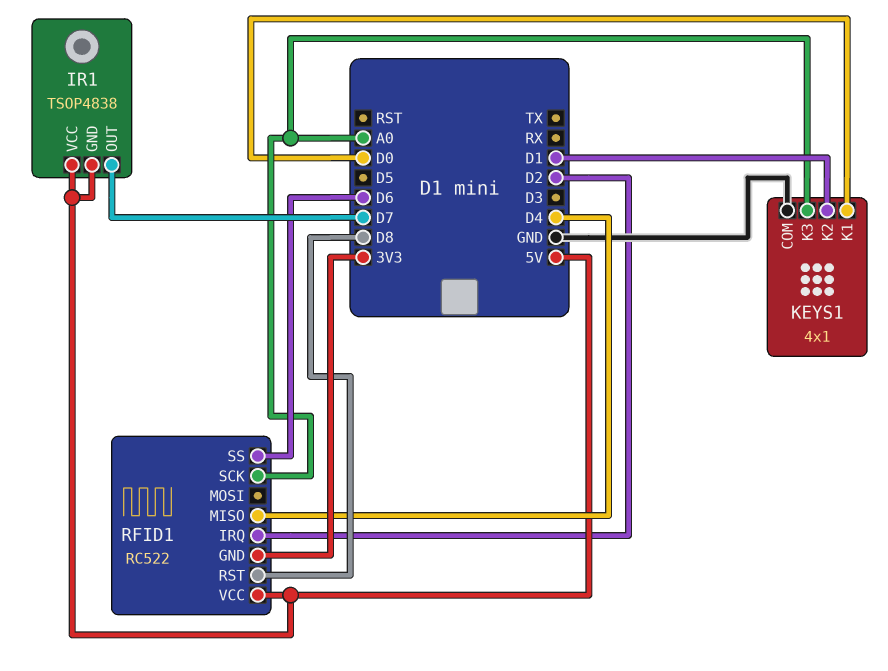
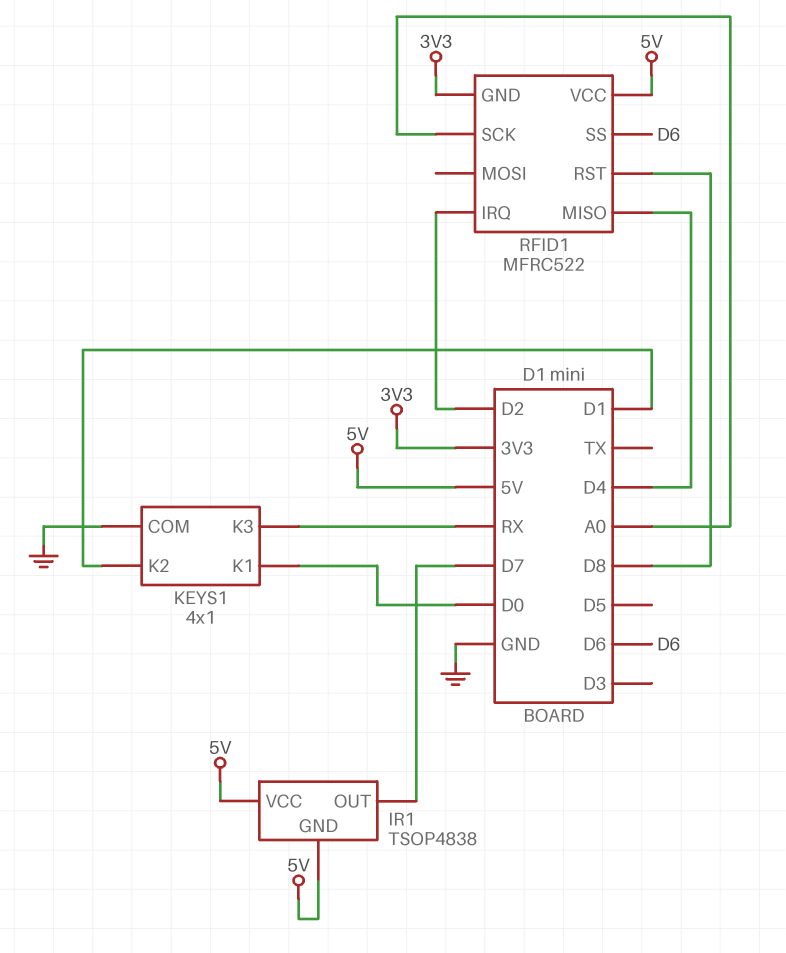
KEYS1 pin K3: A0 -> RX
RFID1: RC522 -> MFRC522

